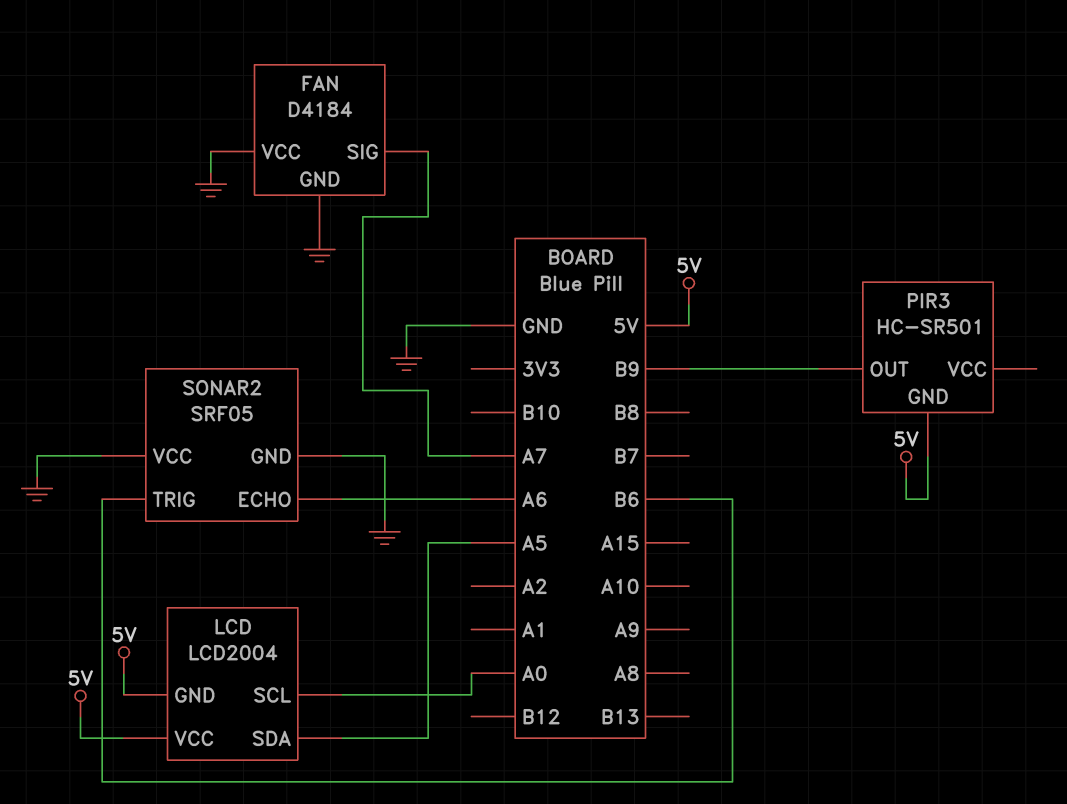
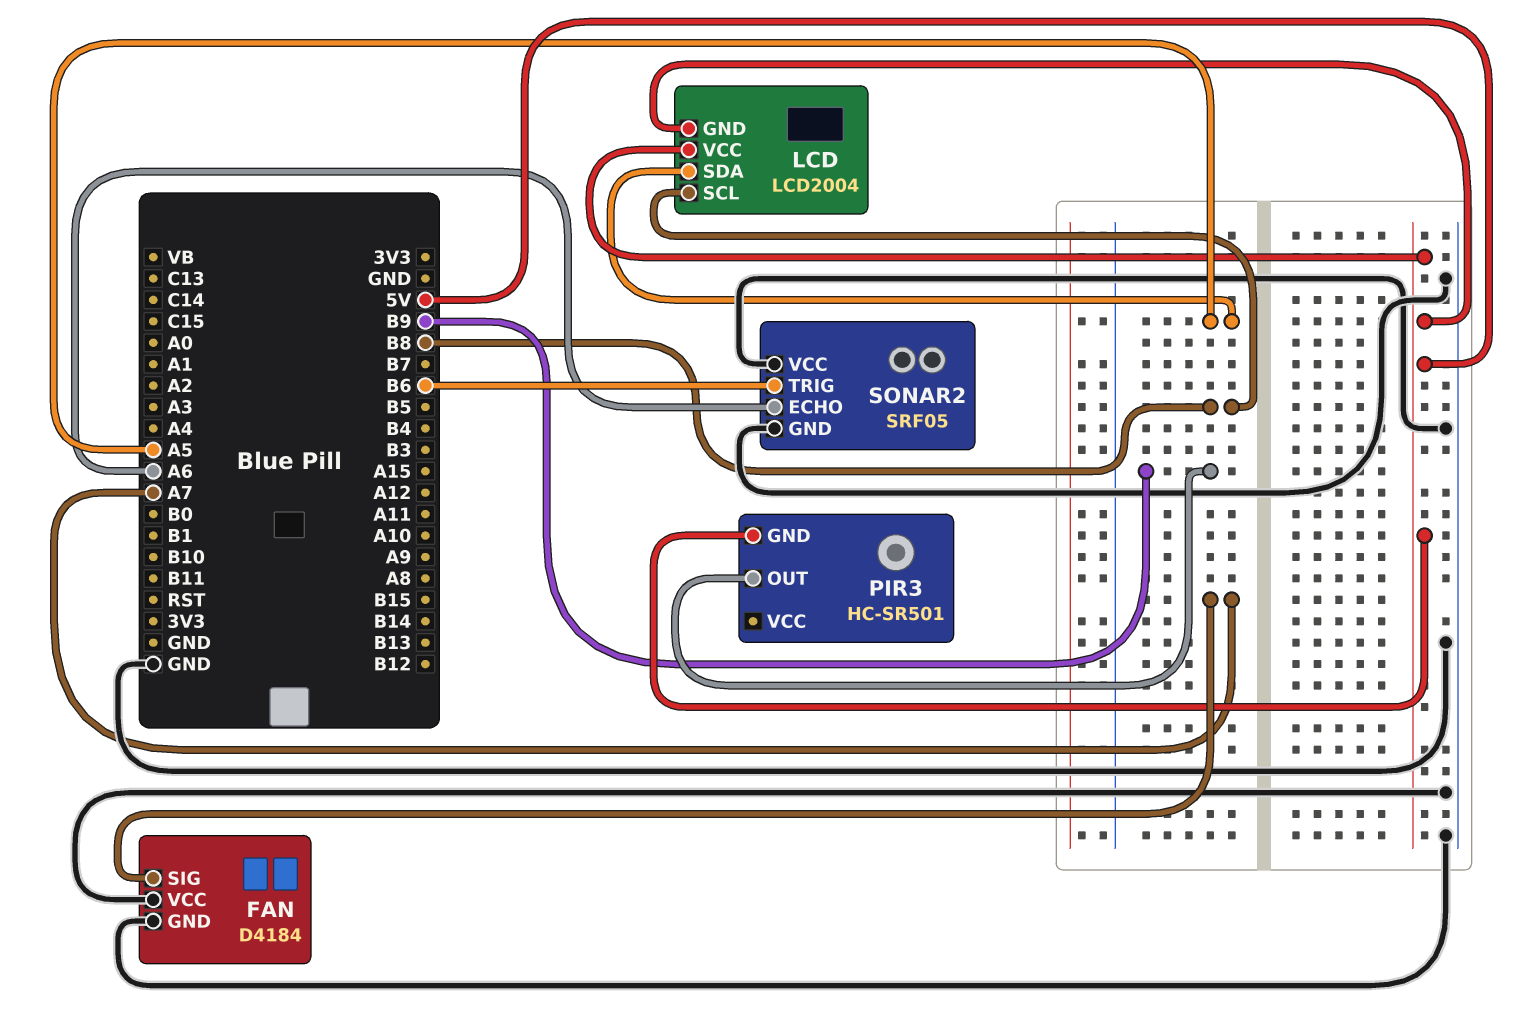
LCD pin SCL: A0 -> B8

